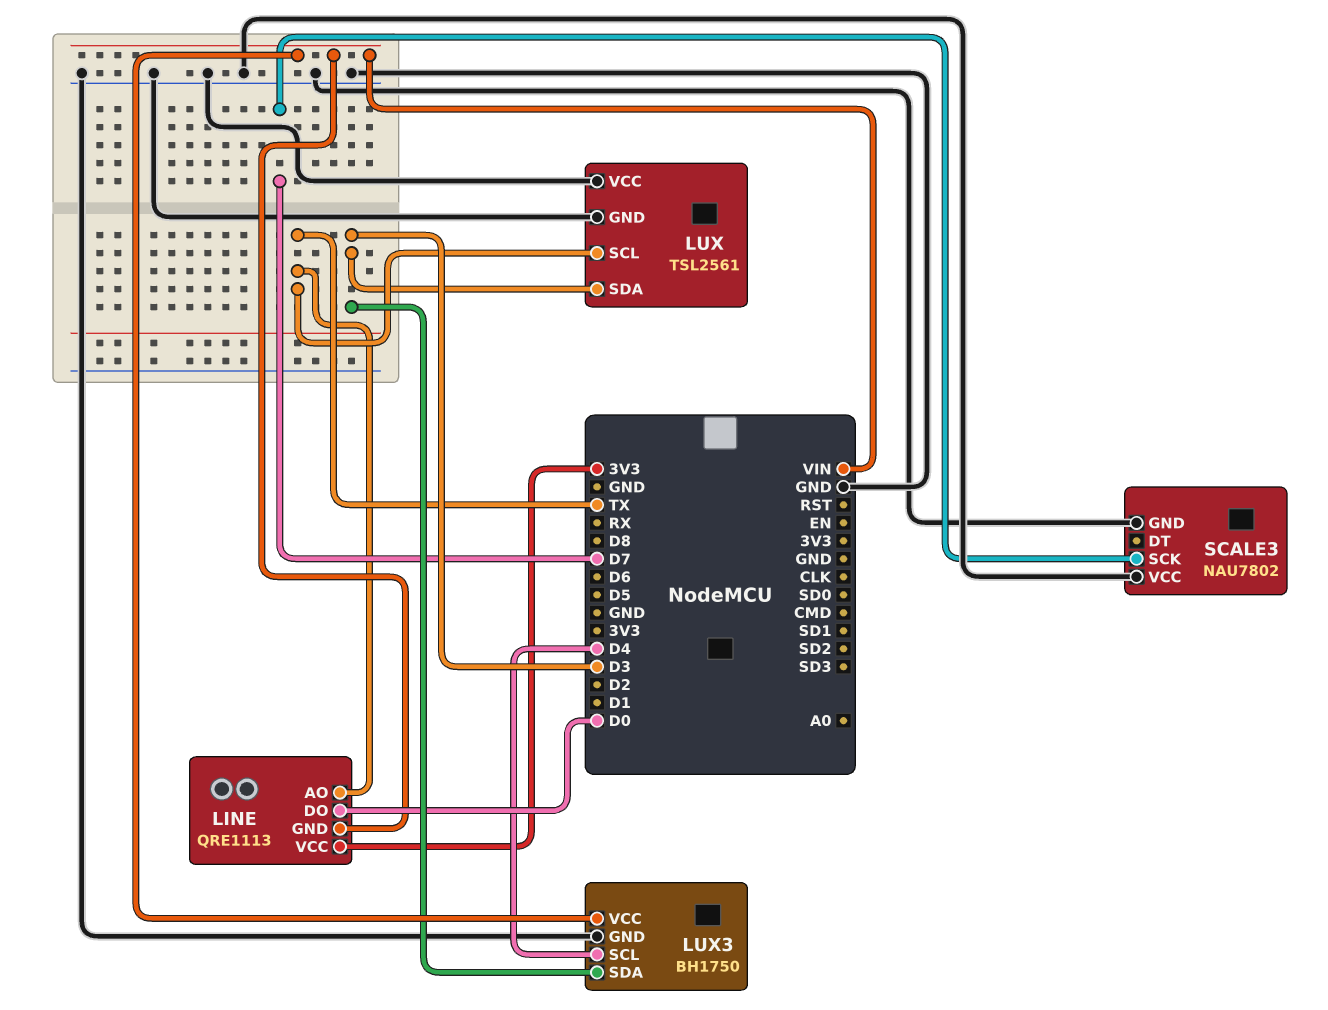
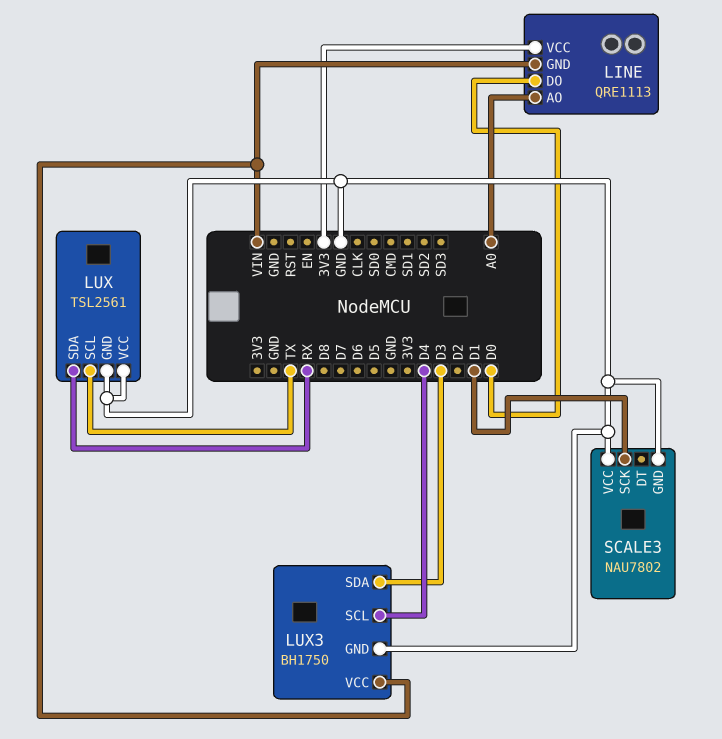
LINE pin AO: TX -> A0
LUX pin SDA: D3 -> RX
SCALE3 pin SCK: D7 -> D1

